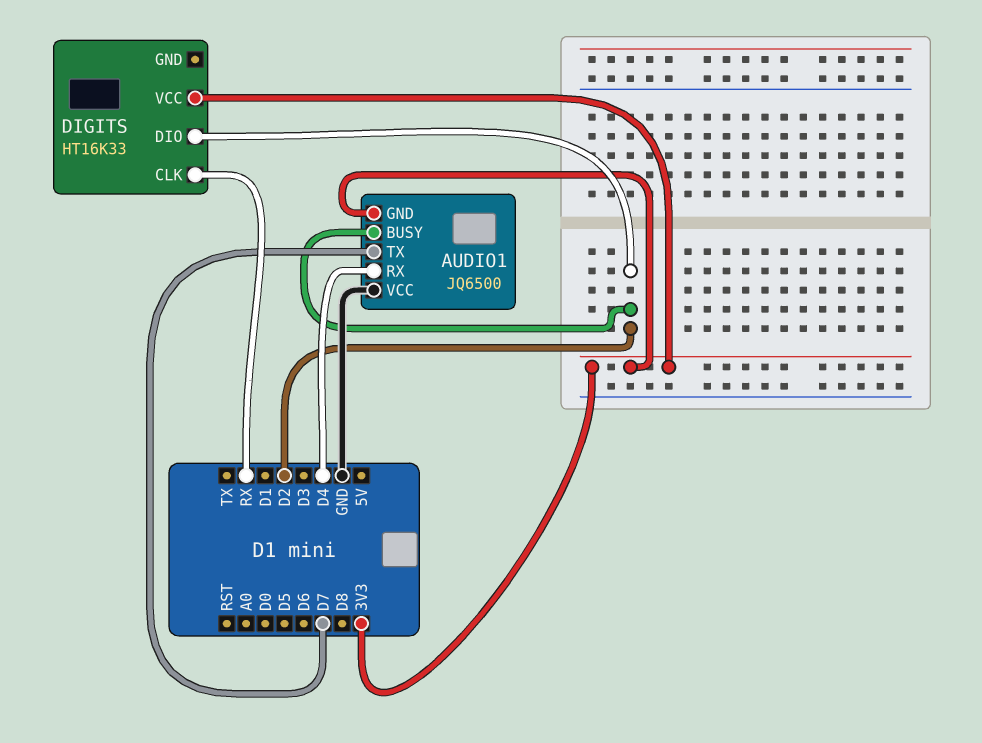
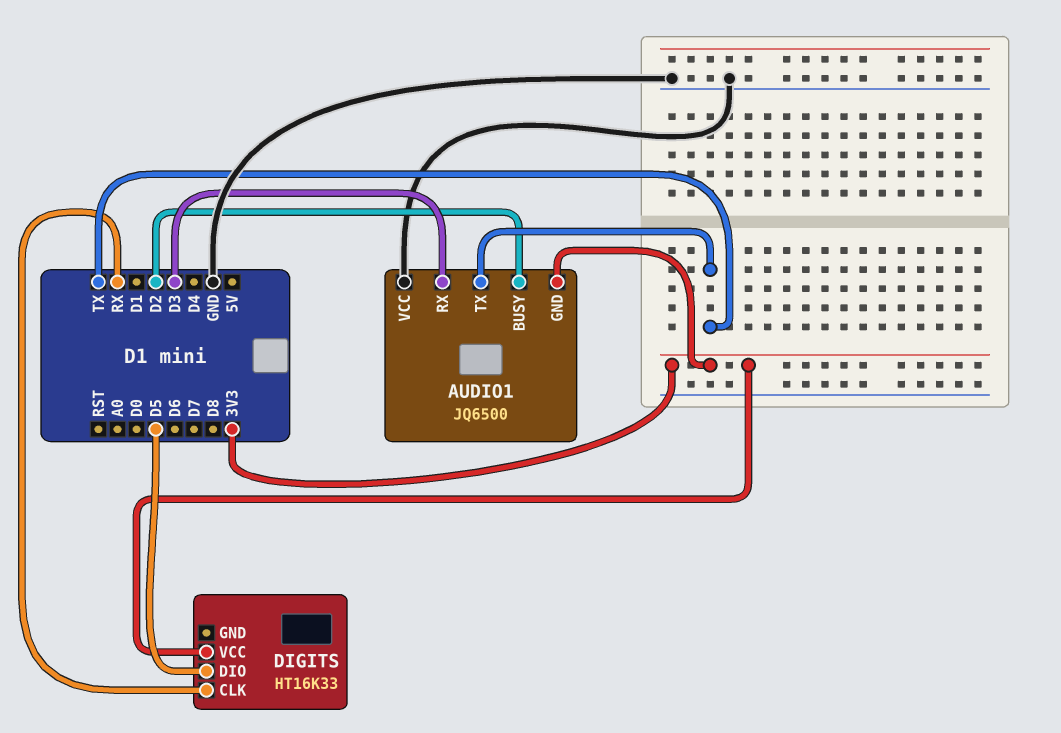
AUDIO1 pin RX: D4 -> D3
AUDIO1 pin TX: D7 -> TX
DIGITS pin DIO: D2 -> D5

